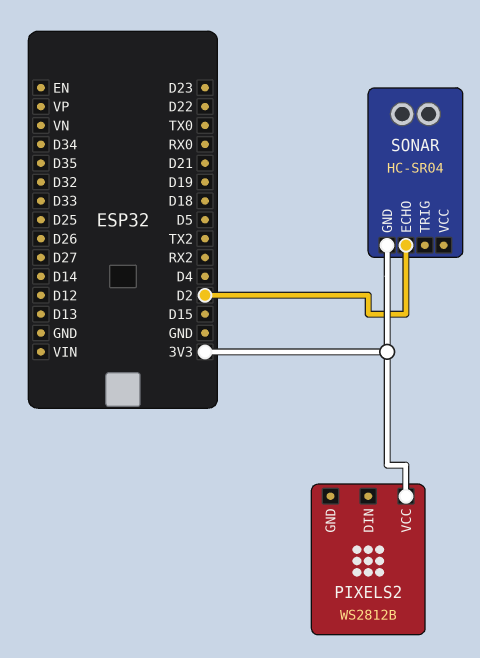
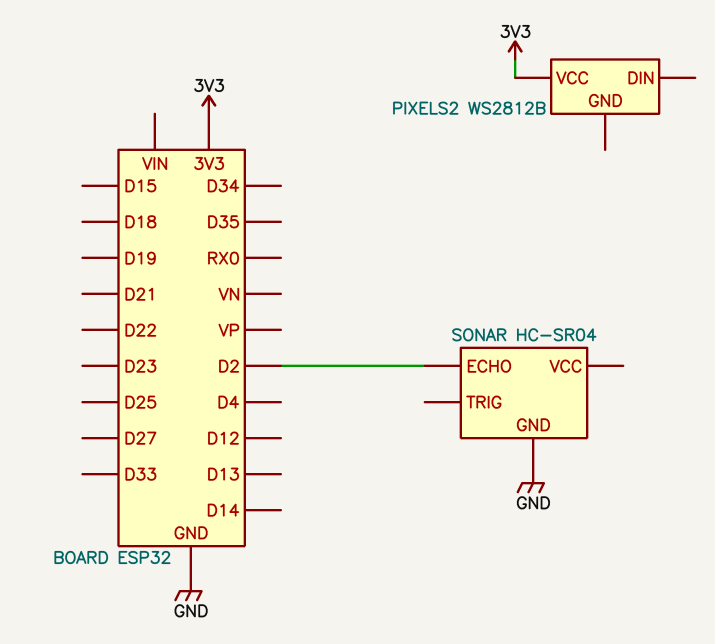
SONAR pin GND: 3V3 -> GND

